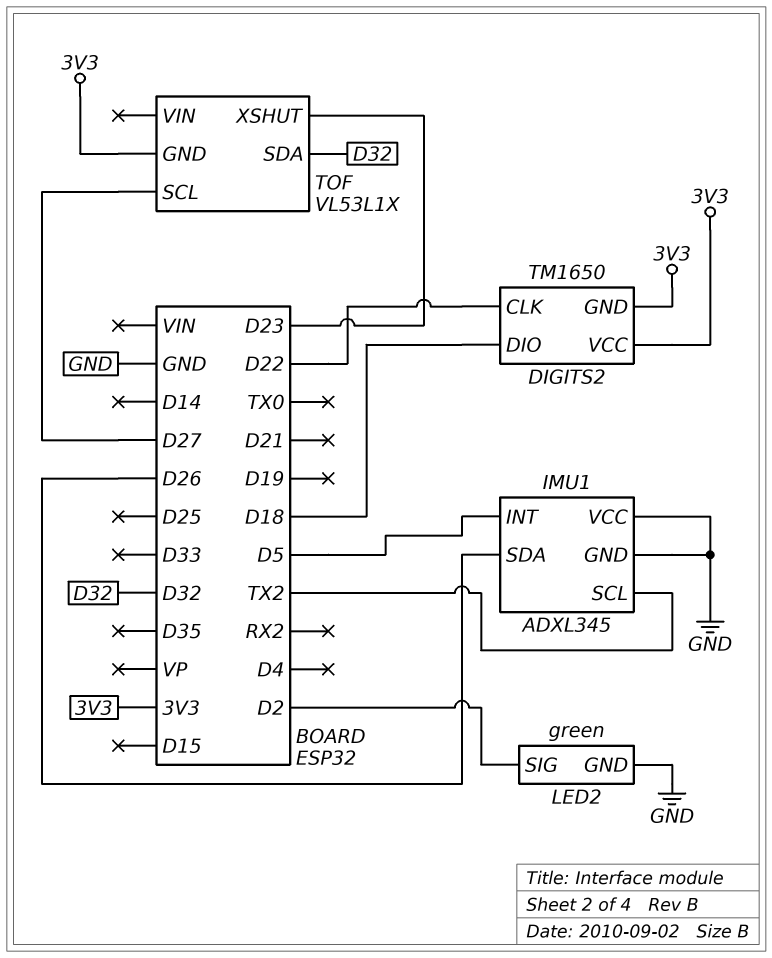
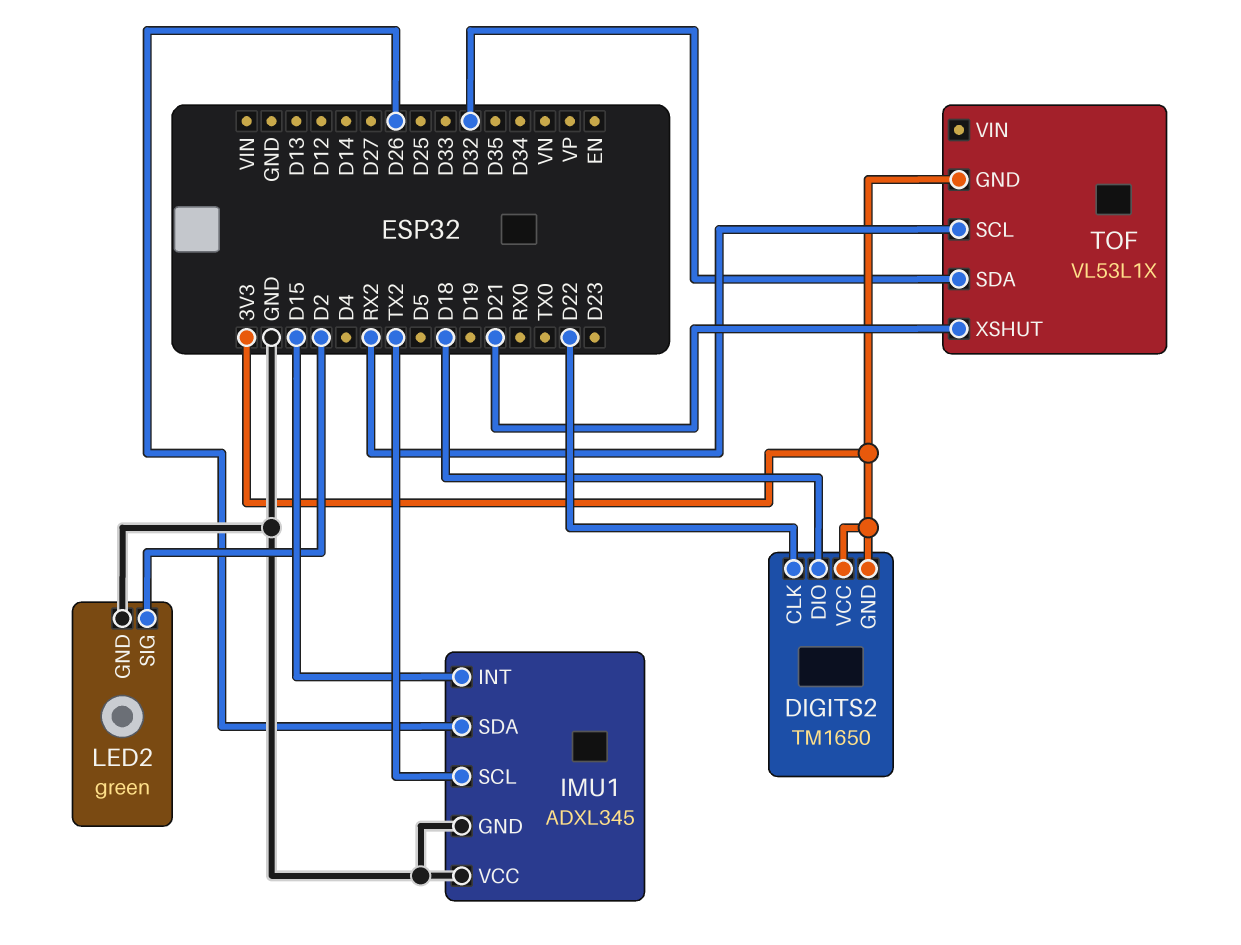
IMU1 pin INT: D5 -> D15
TOF pin SCL: D27 -> RX2
TOF pin XSHUT: D23 -> D21

